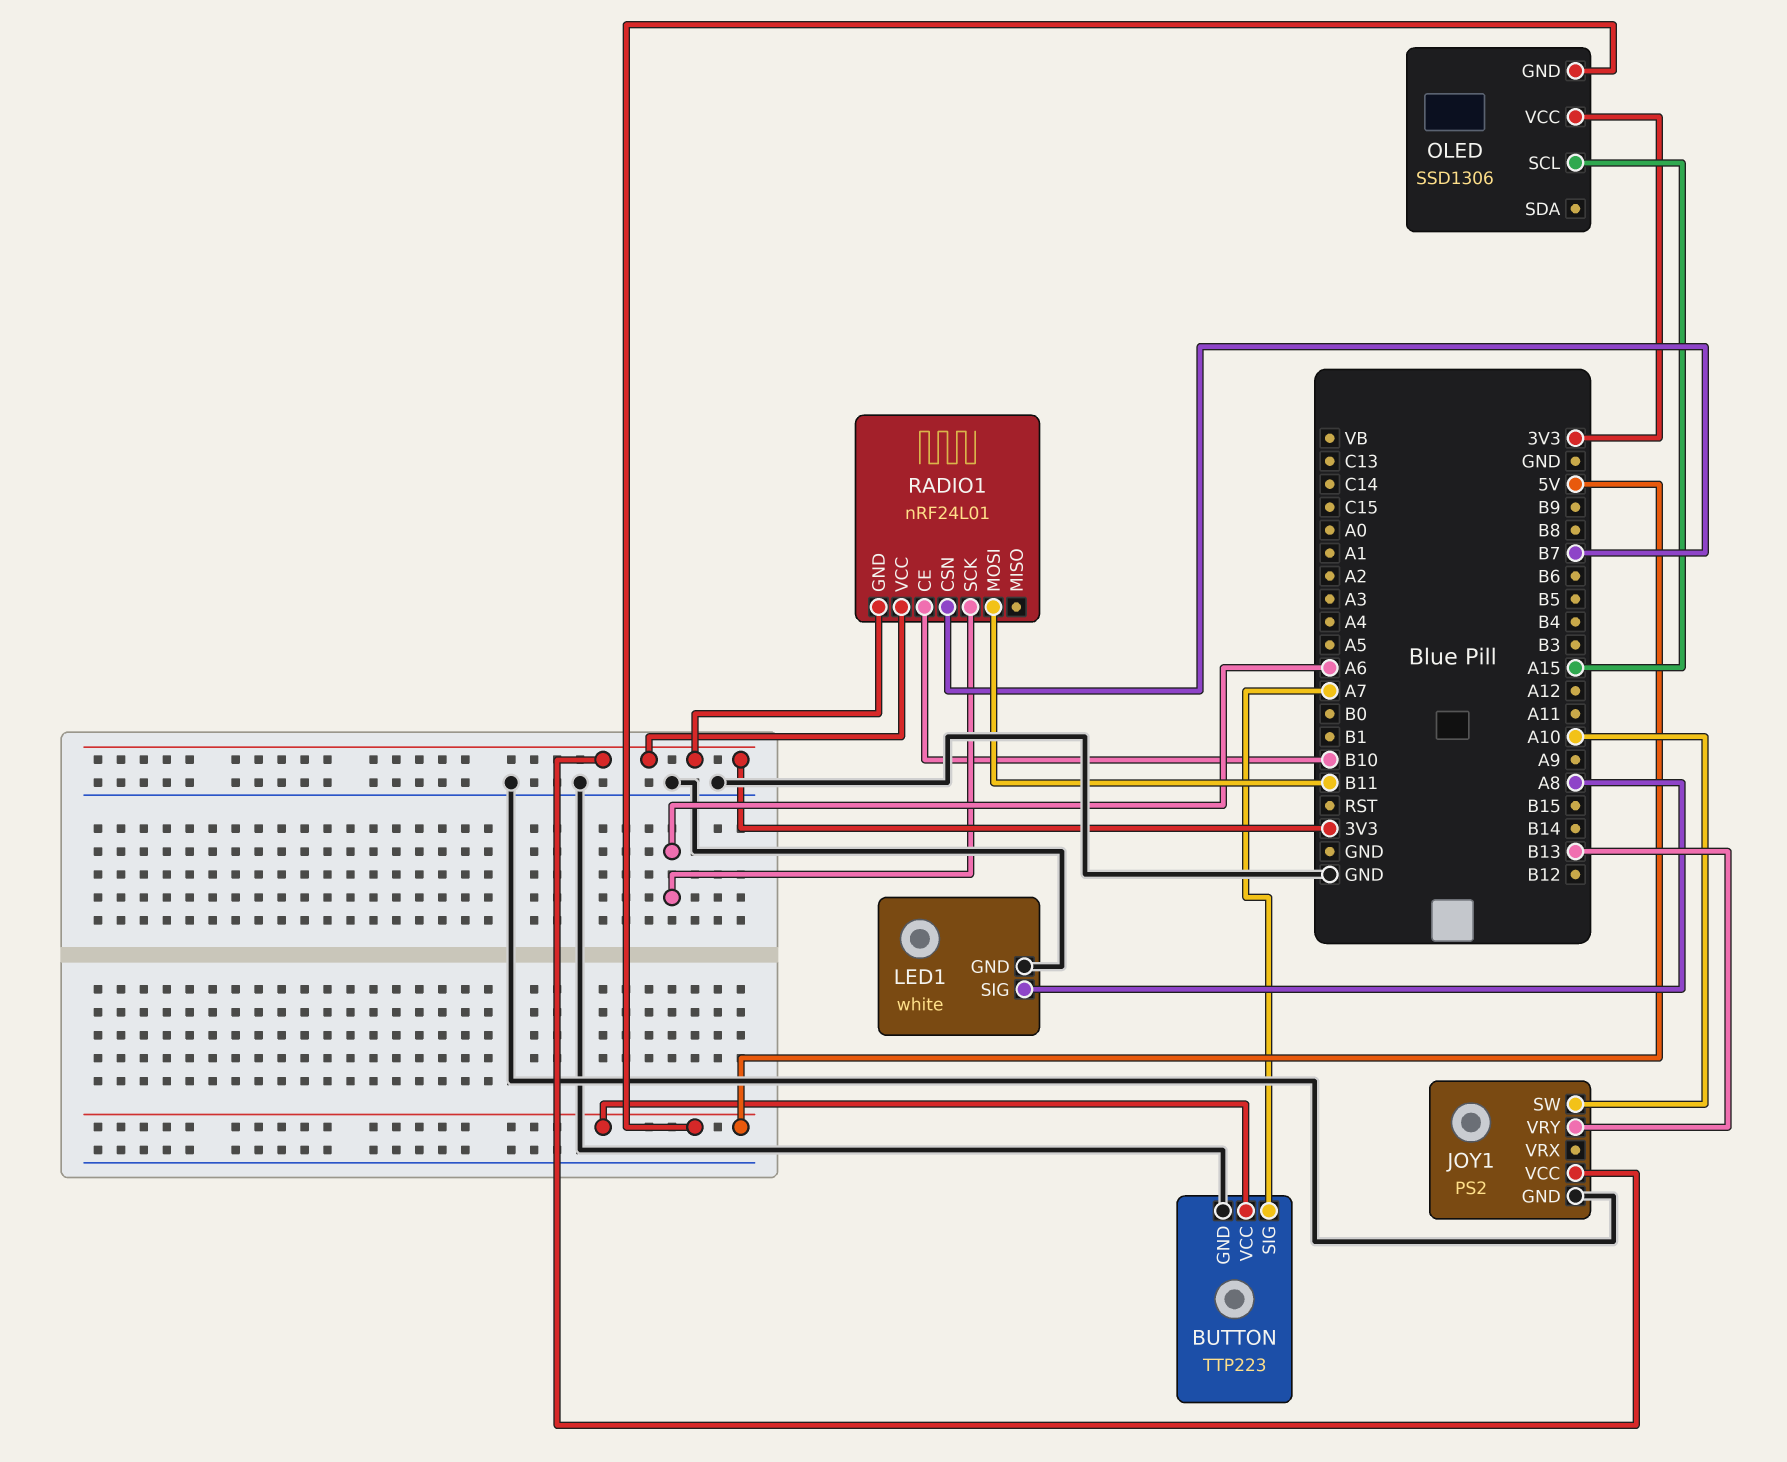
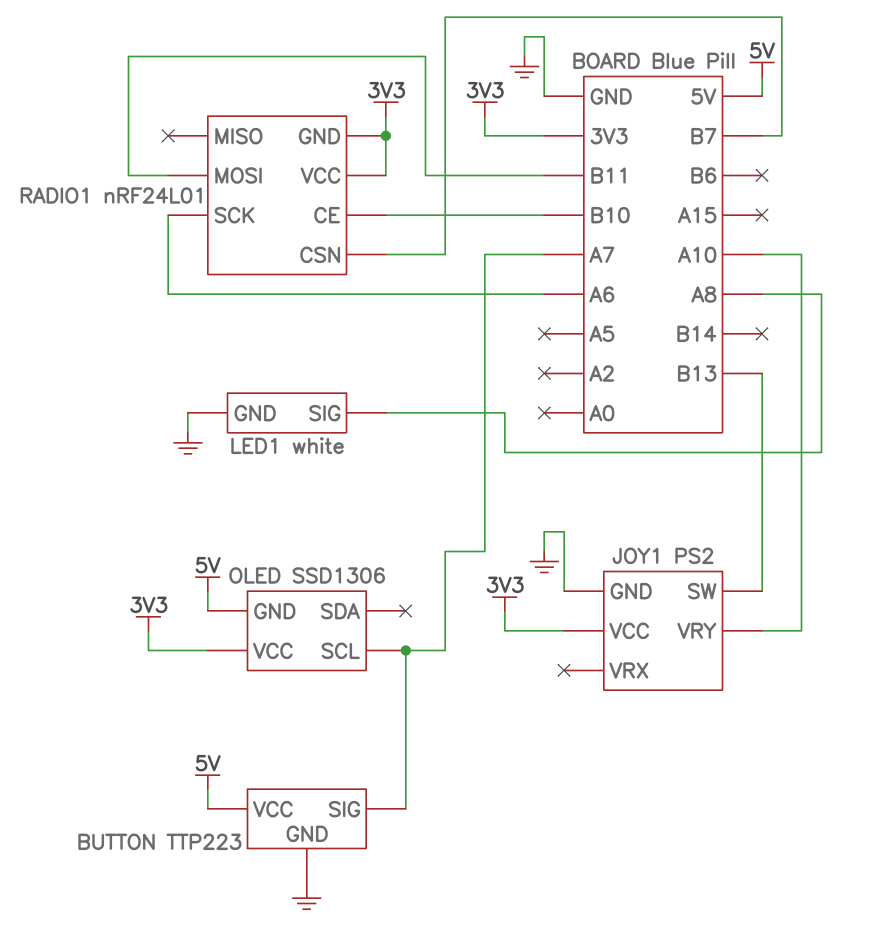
JOY1 pin SW: A10 -> B13
JOY1 pin VRY: B13 -> A10
OLED pin SCL: A15 -> A7

